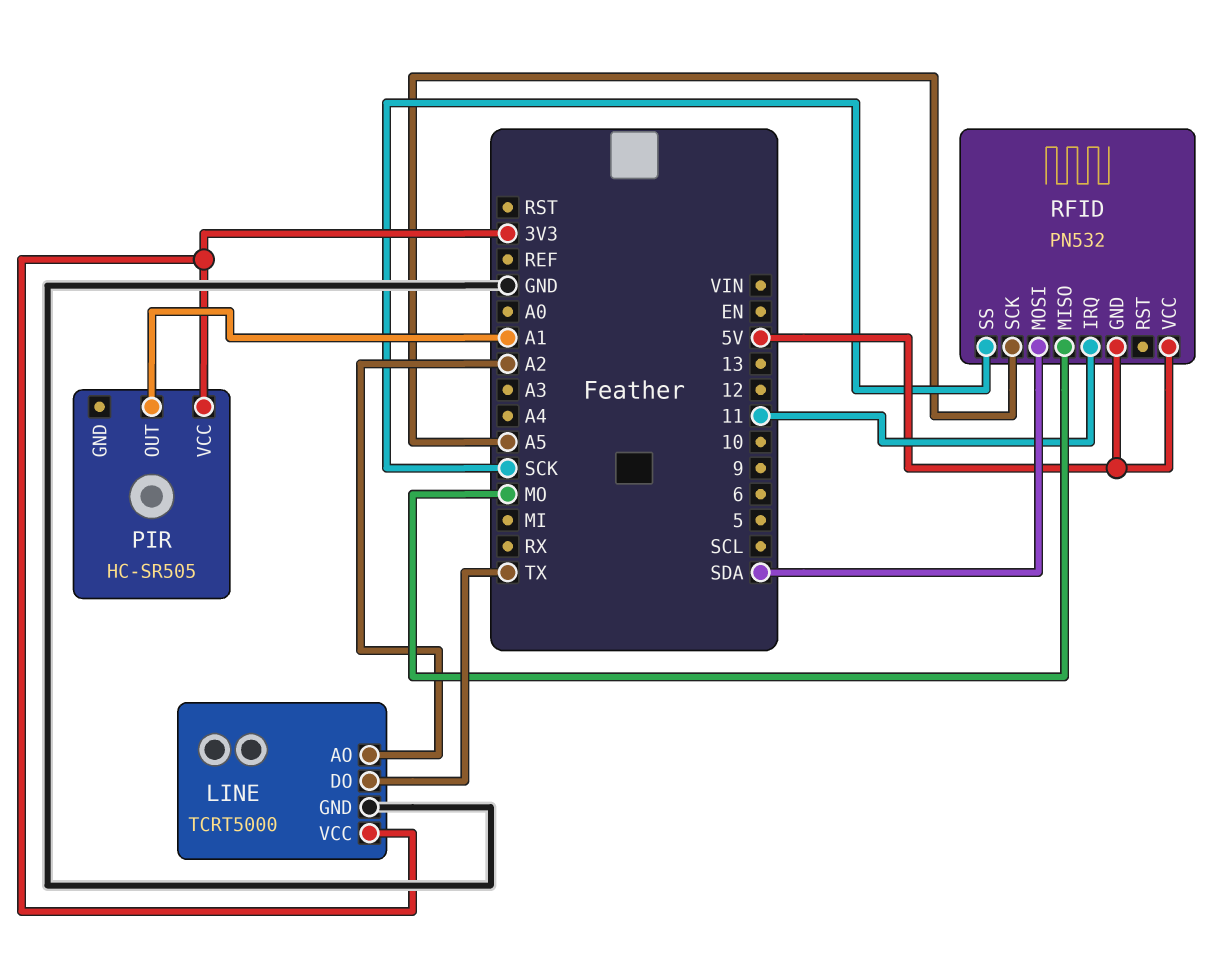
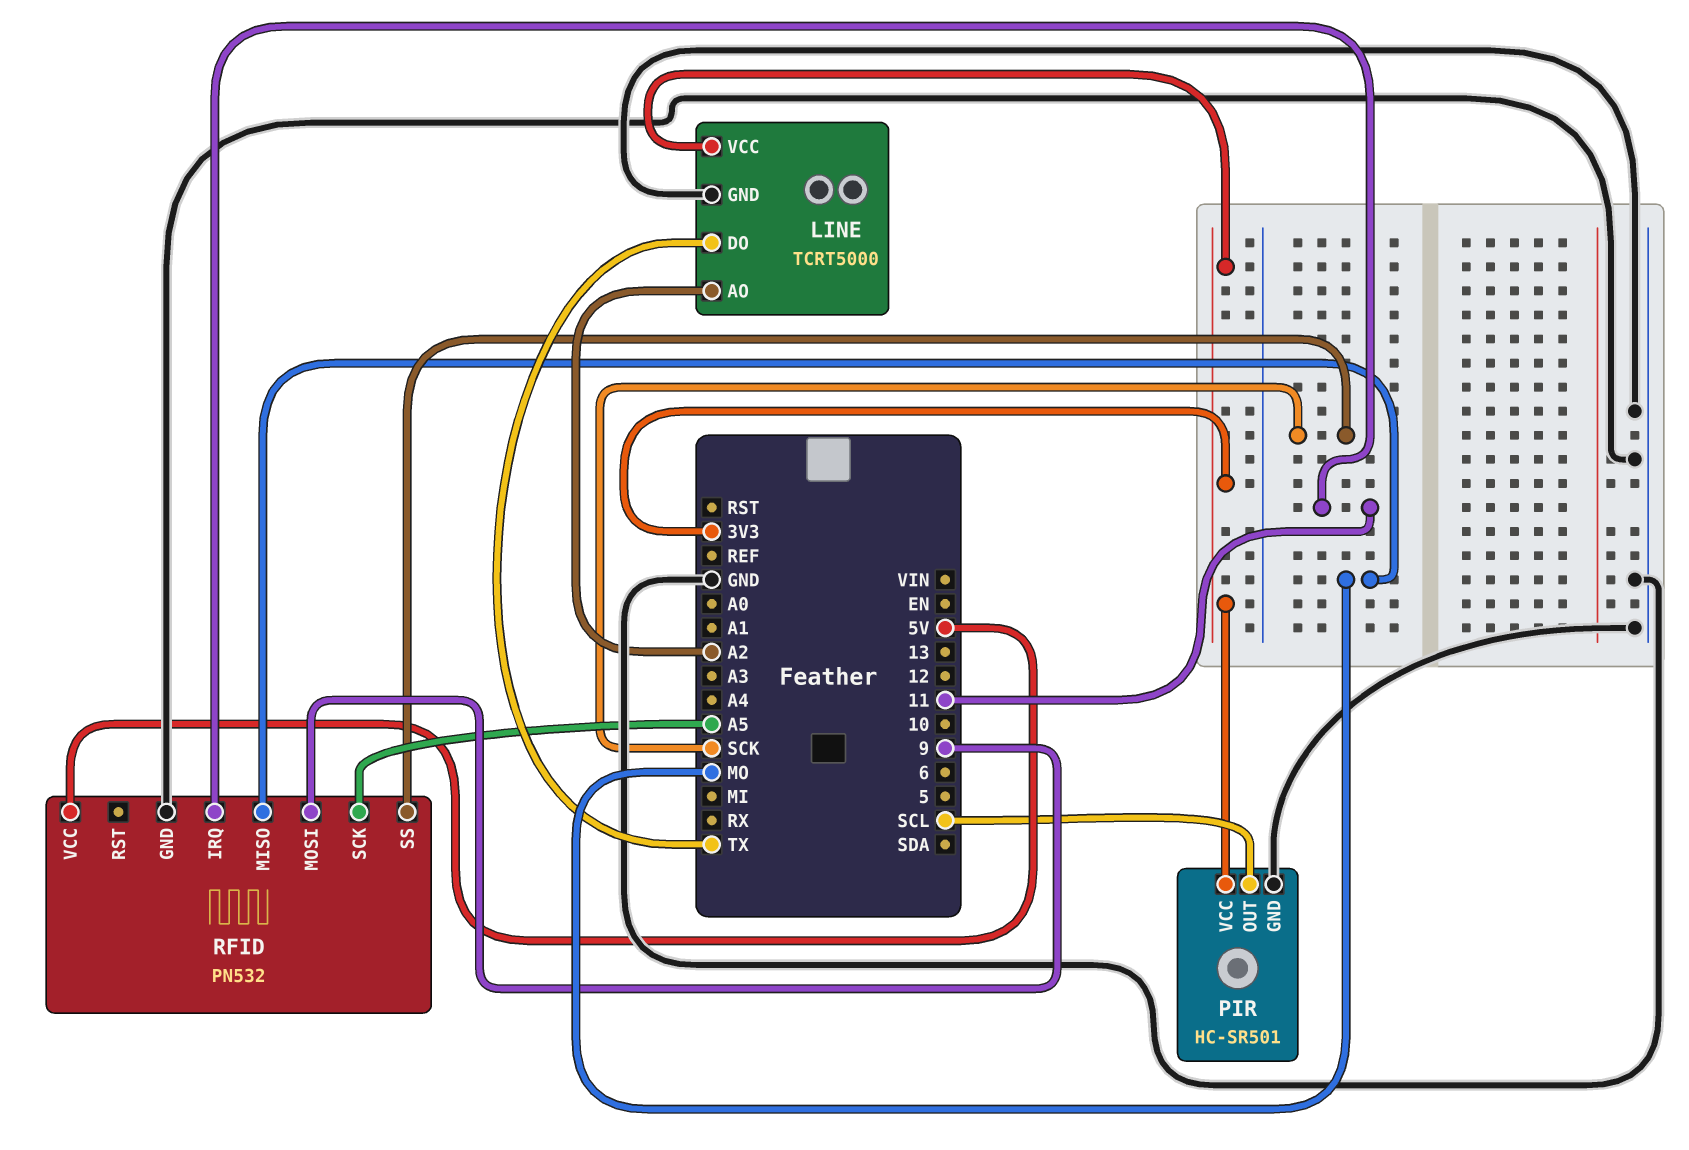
PIR: HC-SR505 -> HC-SR501
PIR pin GND: none -> GND
PIR pin OUT: A1 -> SCL
RFID pin GND: 5V -> GND
RFID pin MOSI: SDA -> 9

